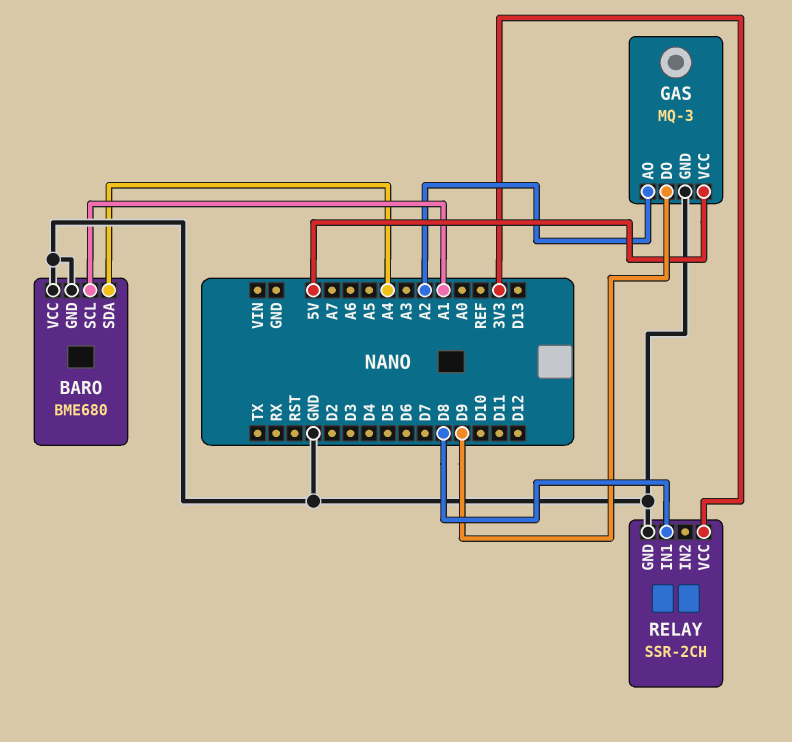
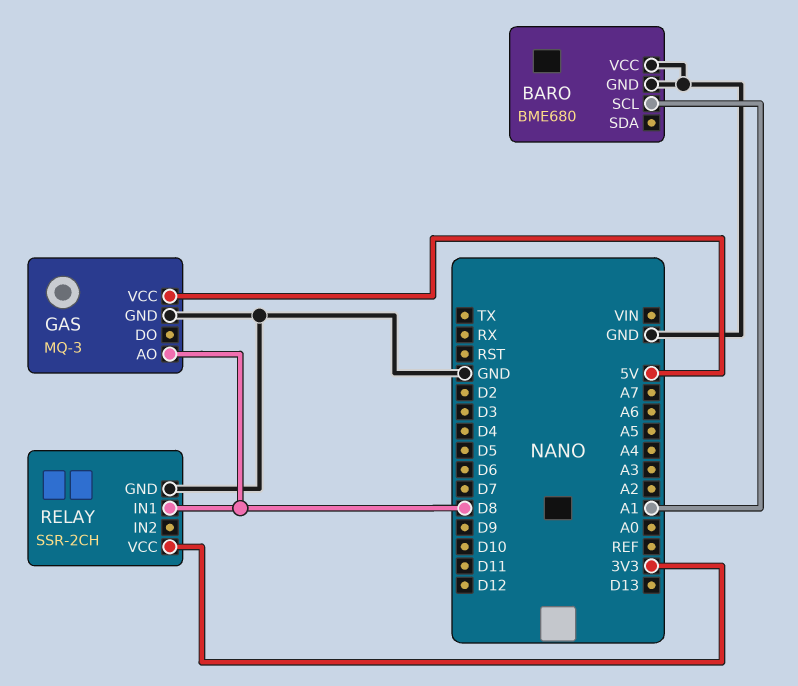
BARO pin SDA: A4 -> none
GAS pin AO: A2 -> D8
GAS pin DO: D9 -> none

